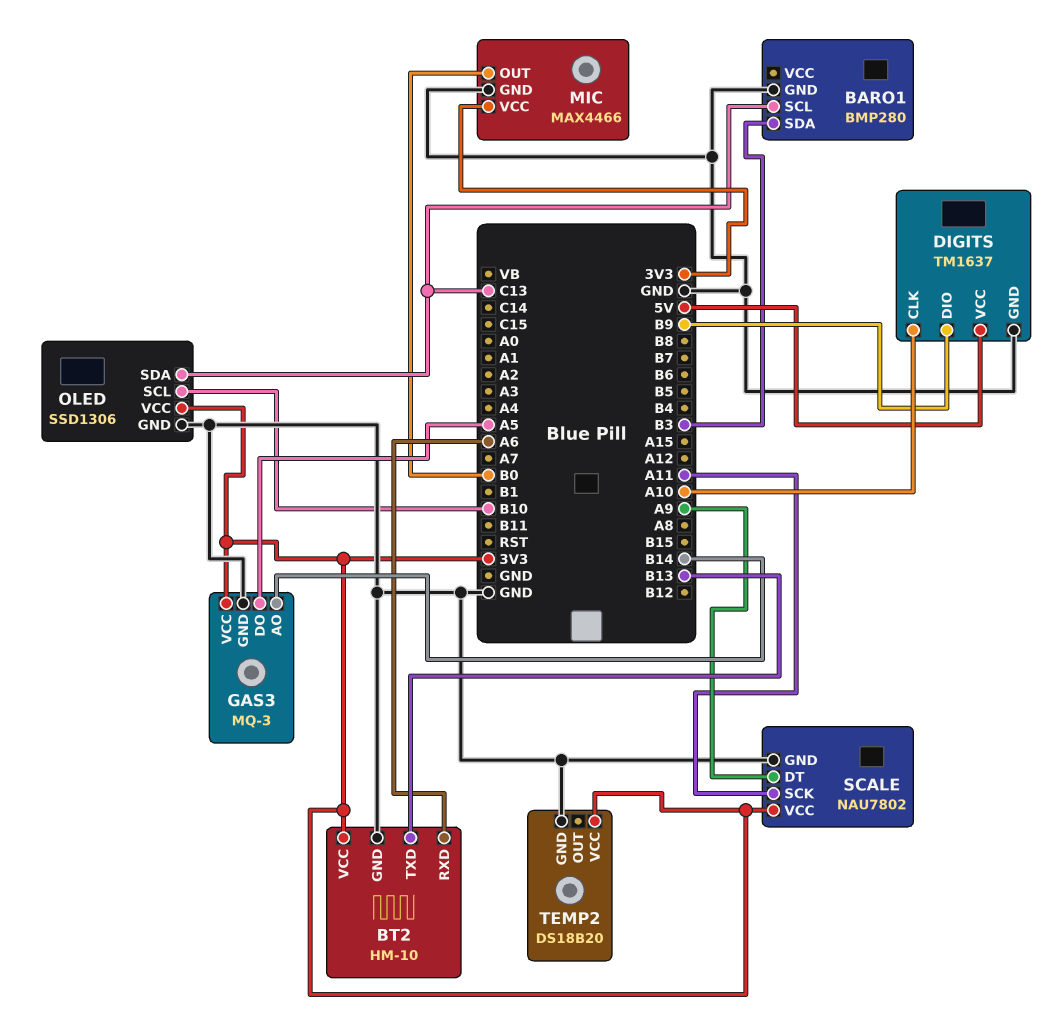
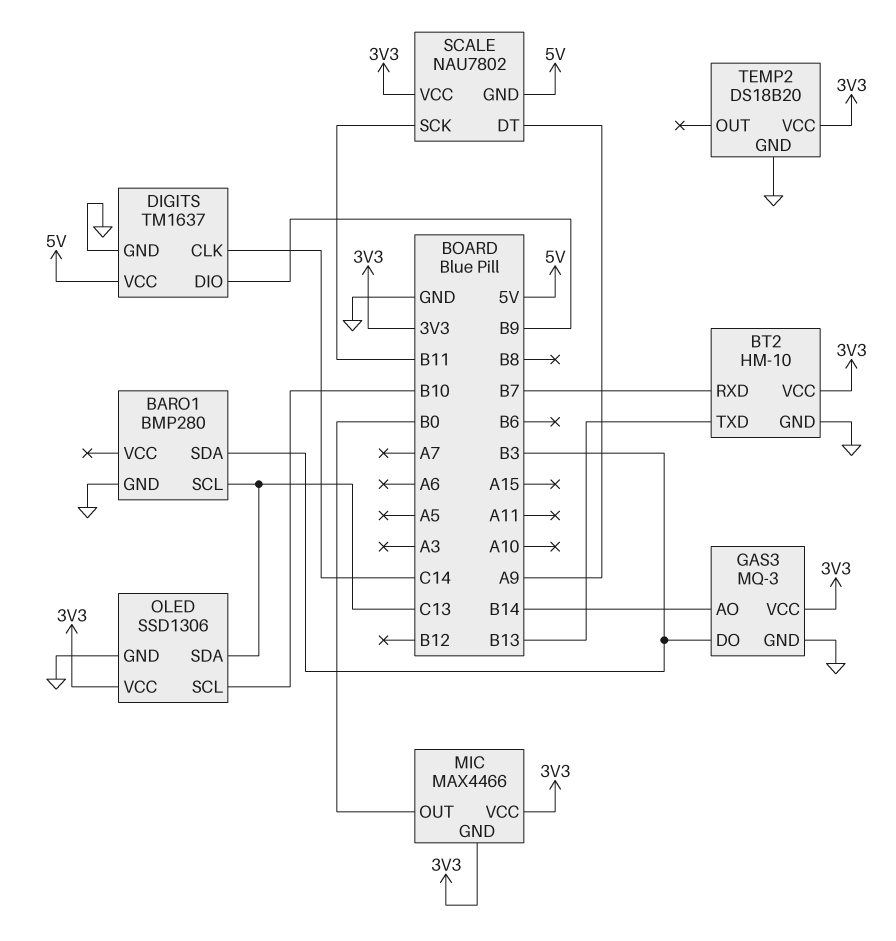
BT2 pin RXD: A6 -> B7
DIGITS pin CLK: A10 -> C14
GAS3 pin DO: A5 -> B3
MIC pin GND: GND -> 3V3
SCALE pin GND: GND -> 5V
SCALE pin SCK: A11 -> B11

